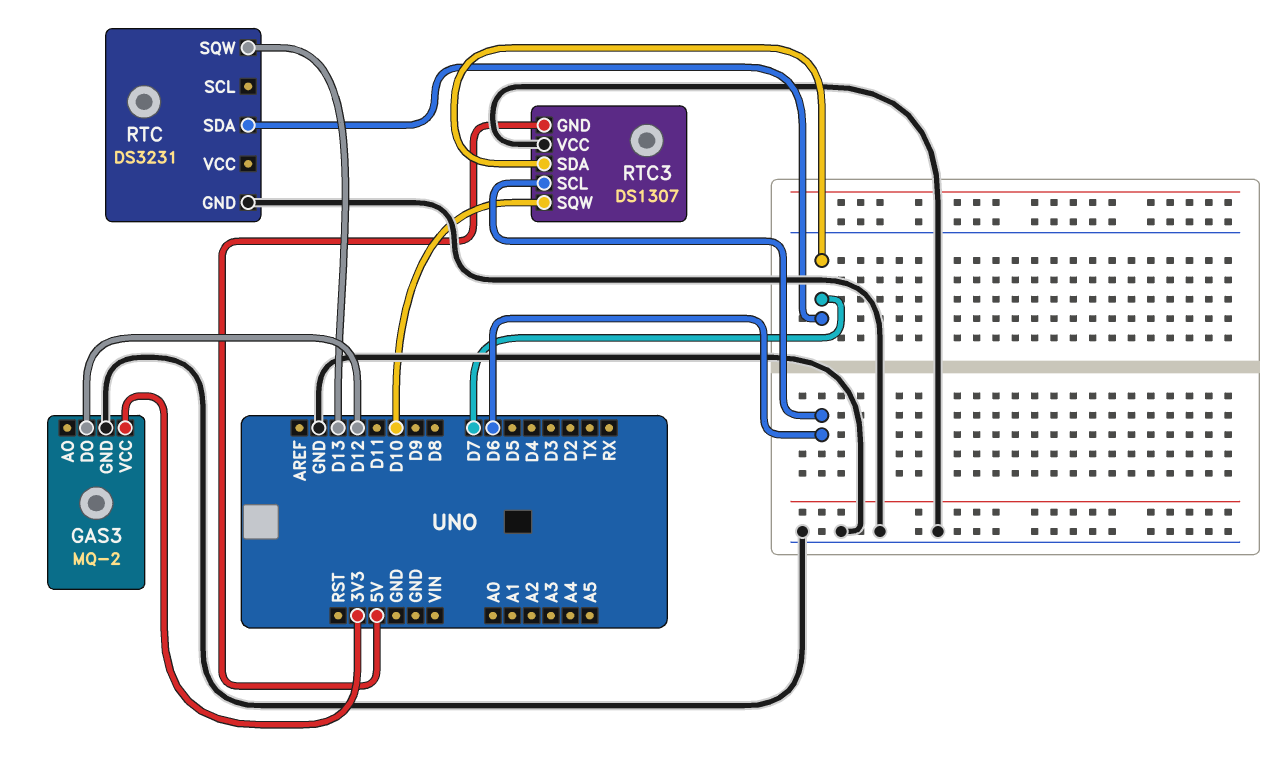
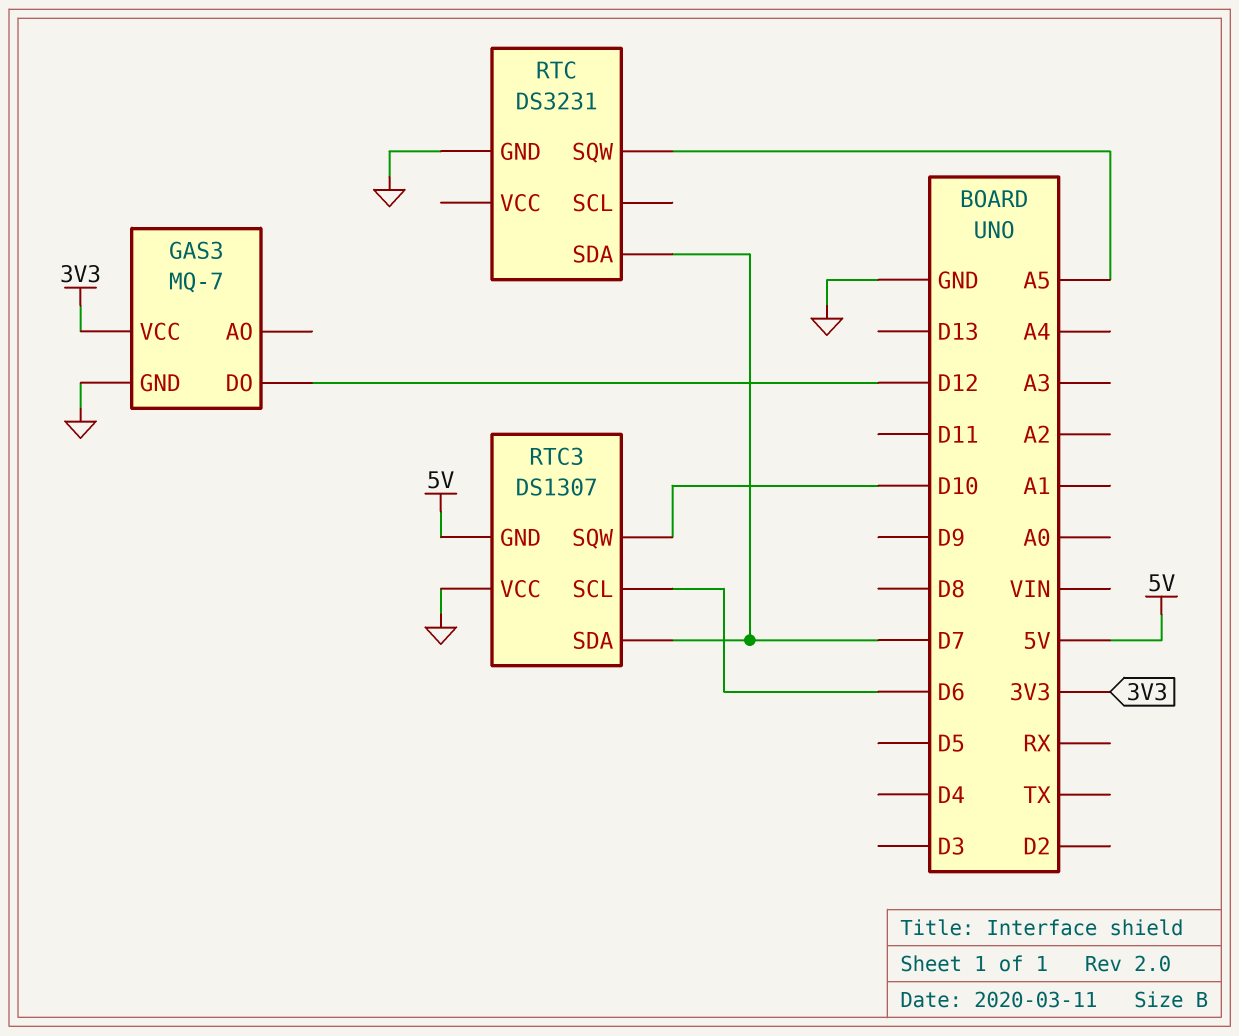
GAS3: MQ-2 -> MQ-7
RTC pin SQW: D13 -> A5

